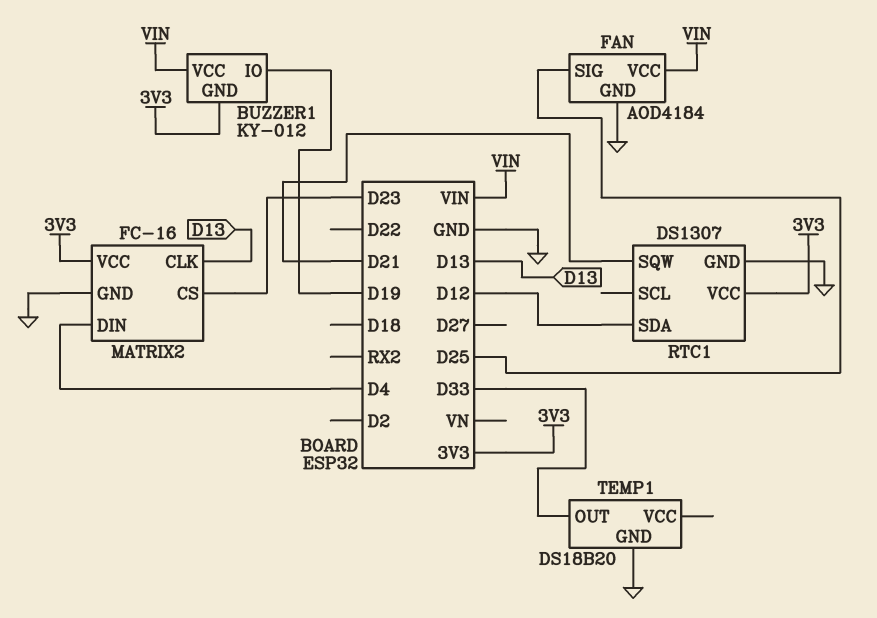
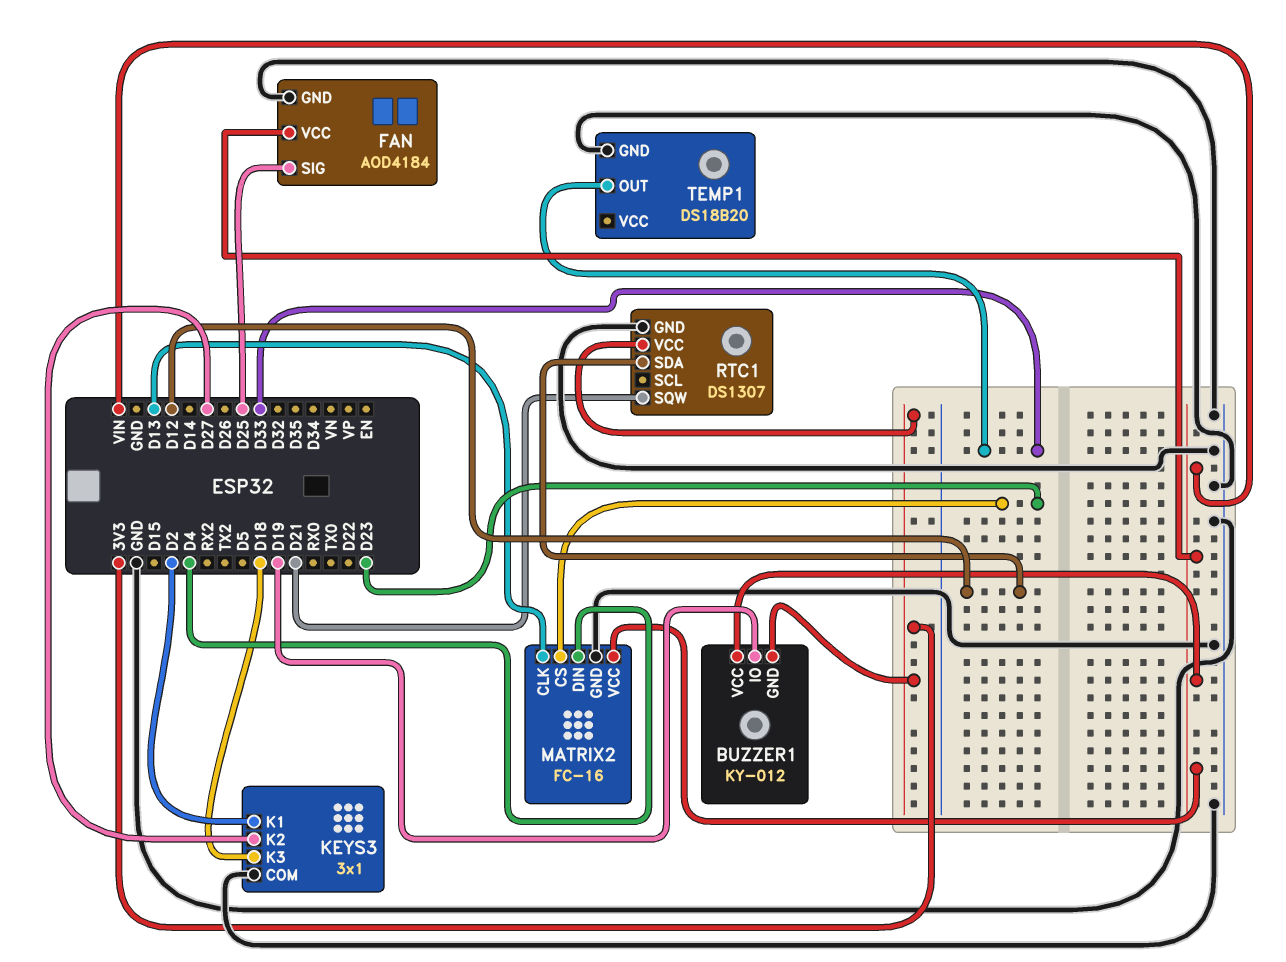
KEYS3: none -> 3x1
KEYS3 pin COM: none -> GND
KEYS3 pin K1: none -> D2
KEYS3 pin K2: none -> D27
KEYS3 pin K3: none -> D18
MATRIX2 pin VCC: 3V3 -> VIN

